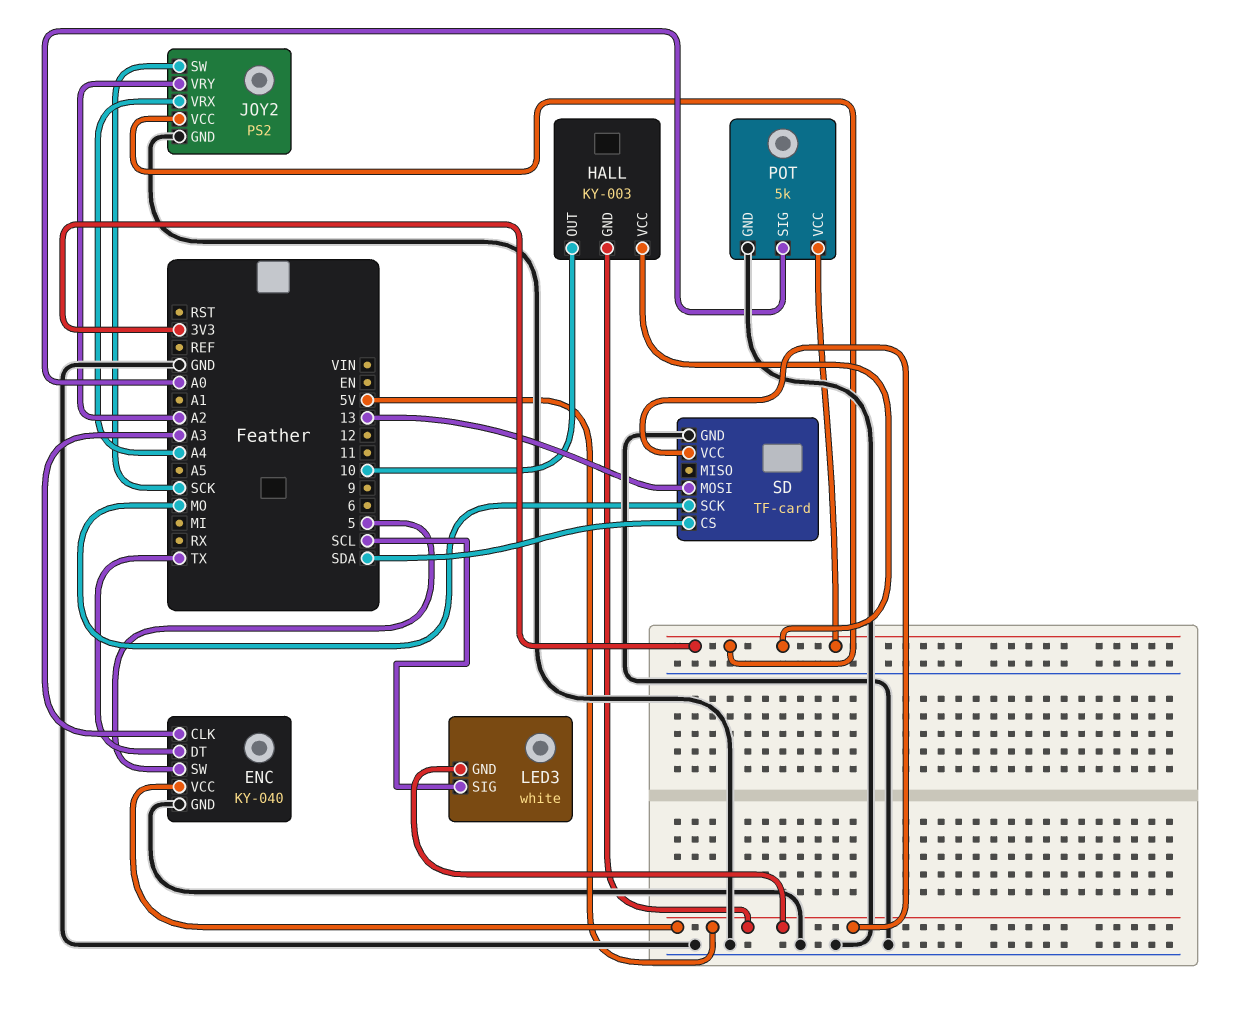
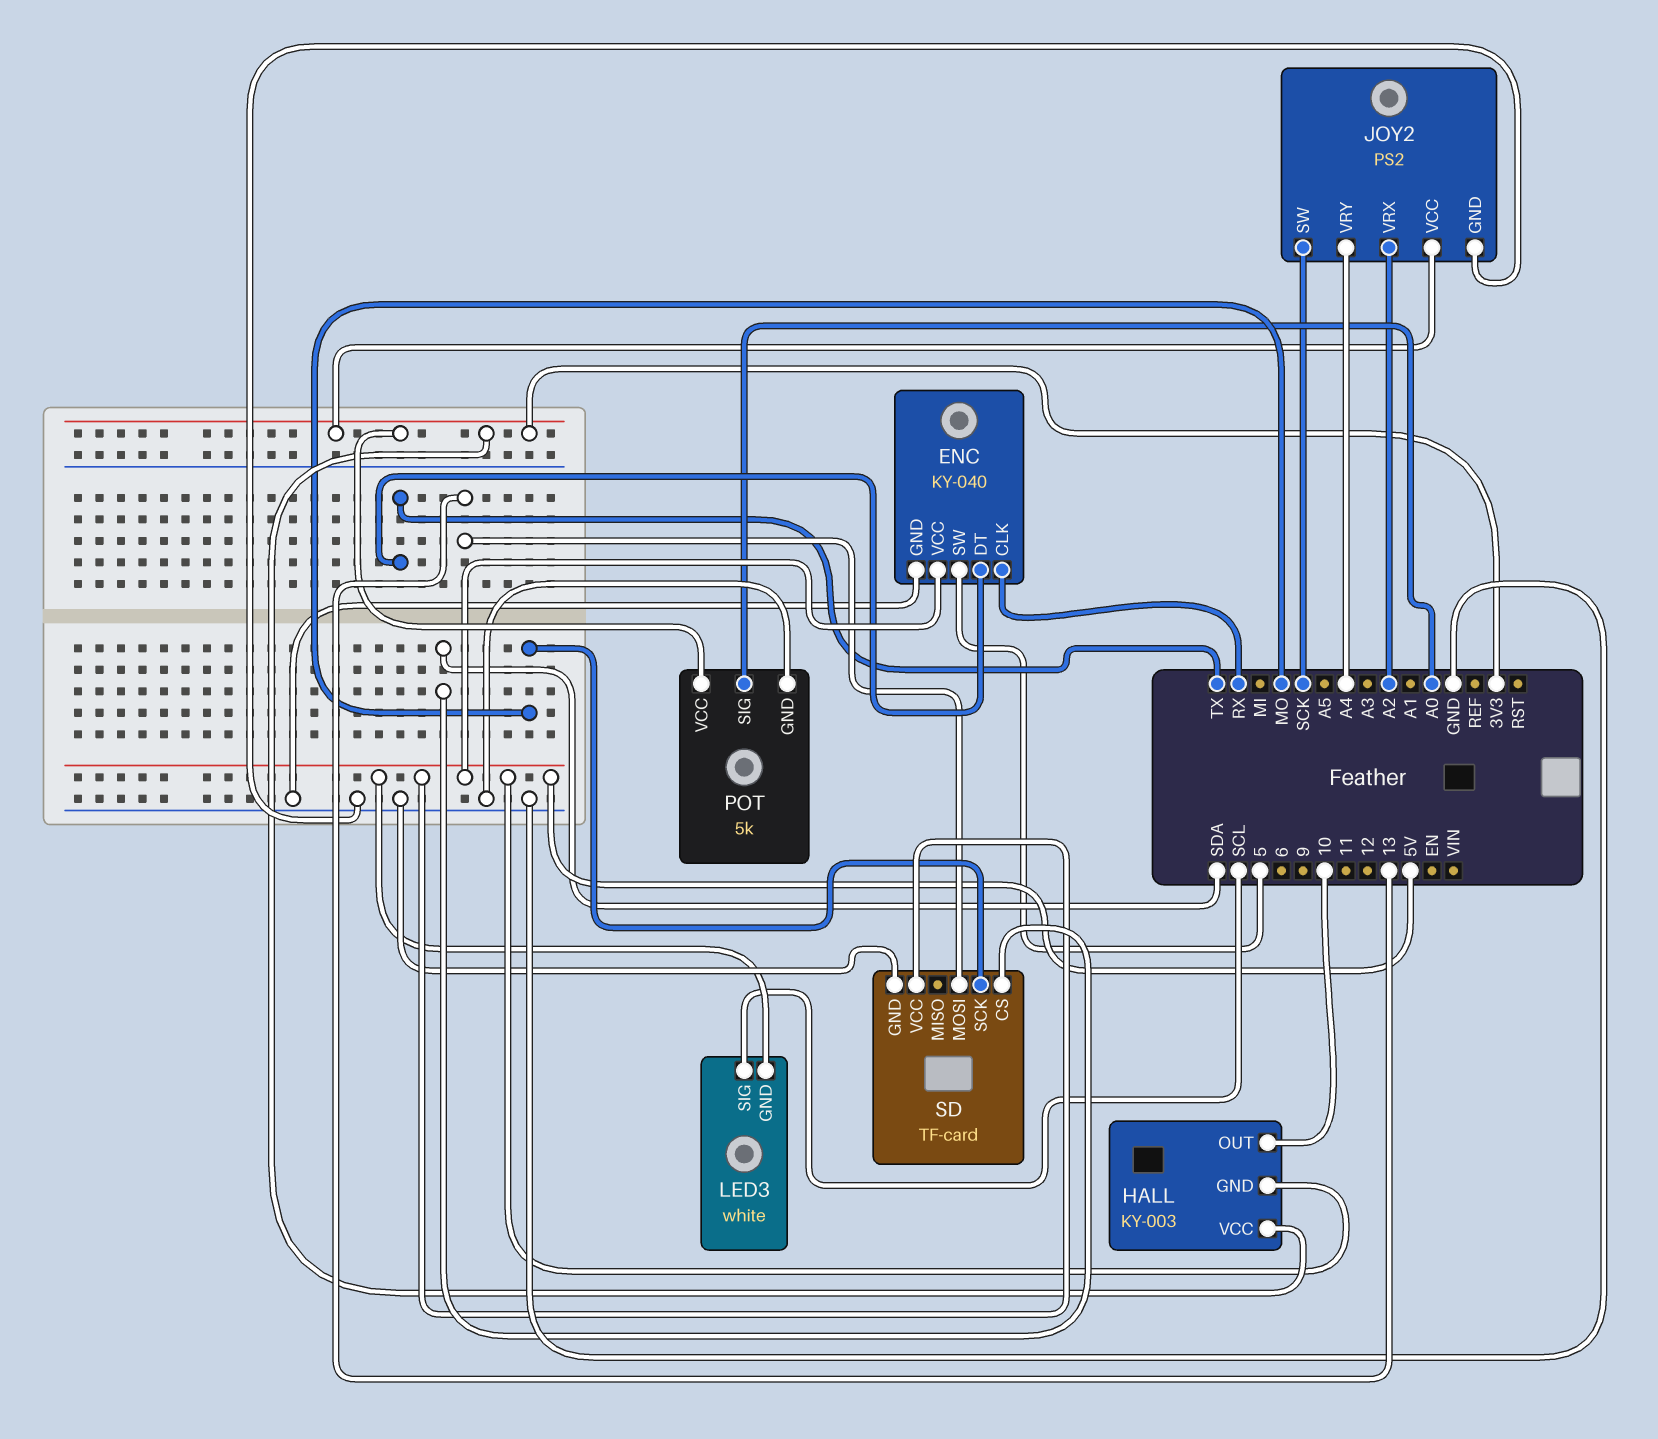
ENC pin CLK: A3 -> RX
JOY2 pin VRX: A4 -> A2
JOY2 pin VRY: A2 -> A4

